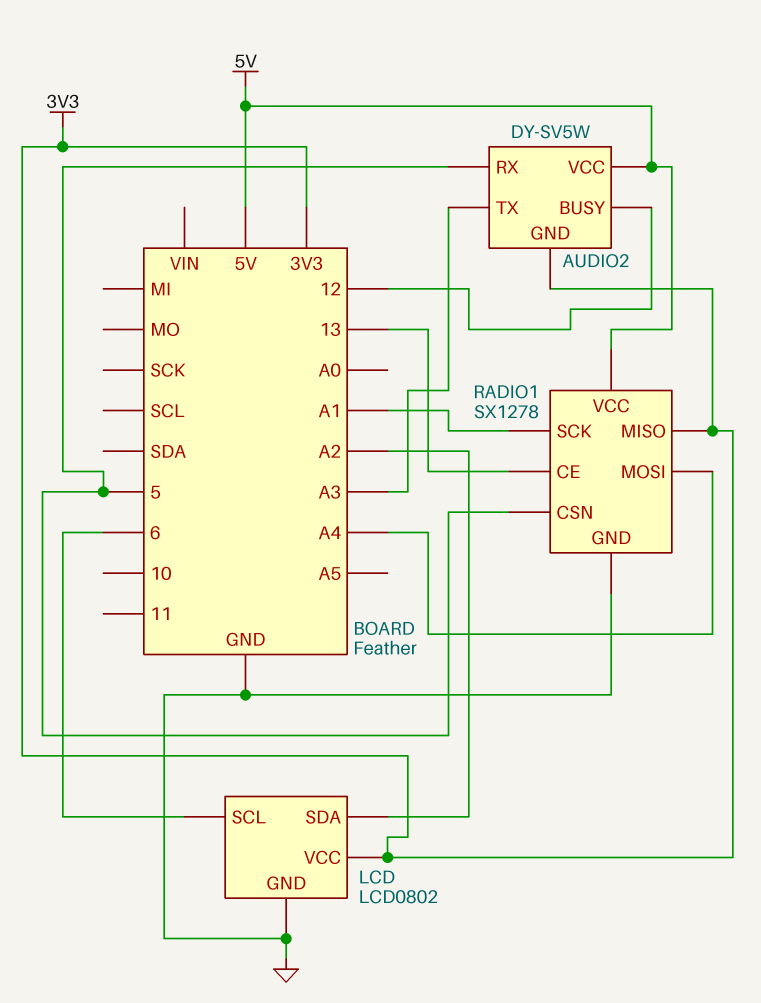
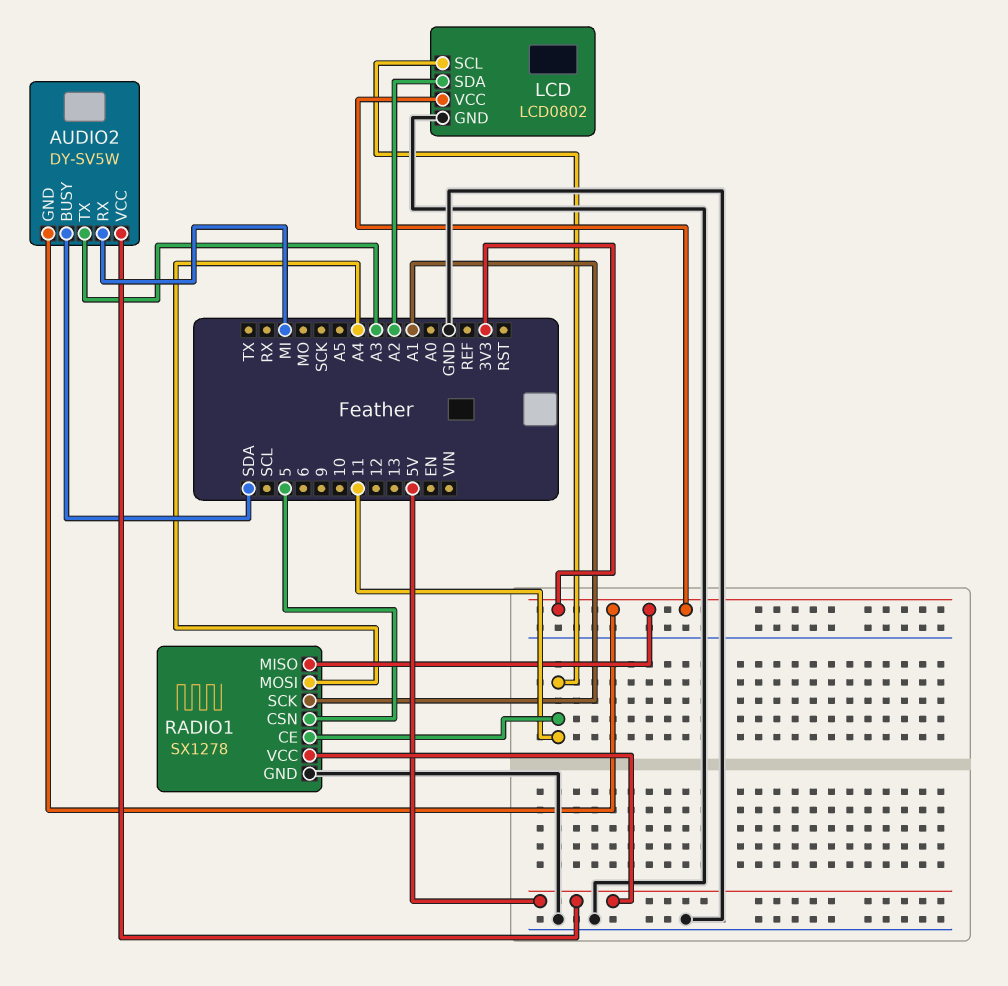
AUDIO2 pin BUSY: 12 -> SDA
AUDIO2 pin RX: 5 -> MI
LCD pin SCL: 6 -> 11
RADIO1 pin CE: 13 -> 11

